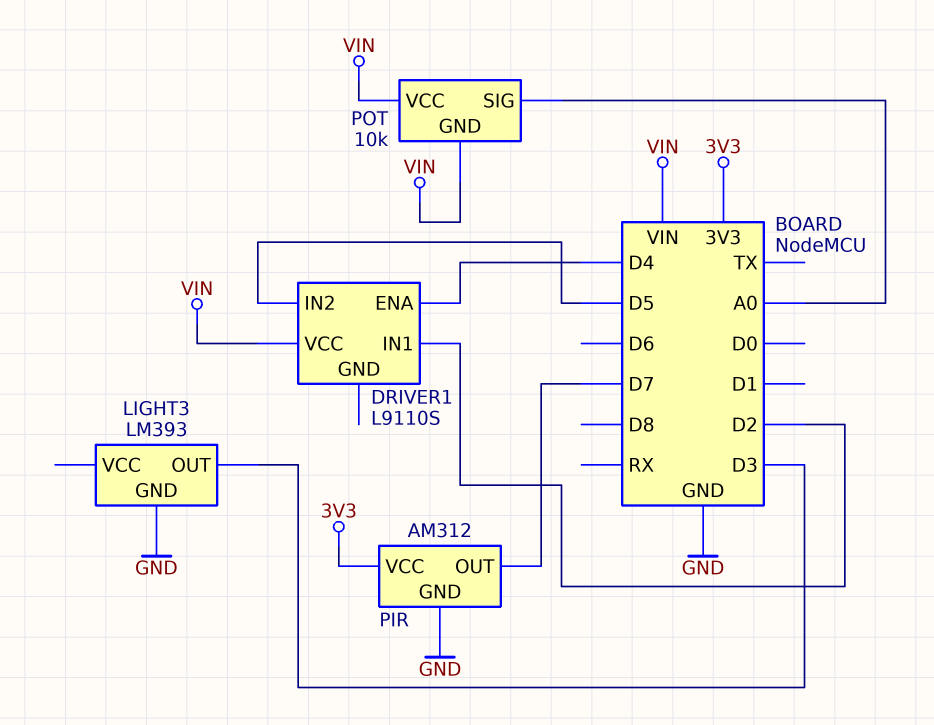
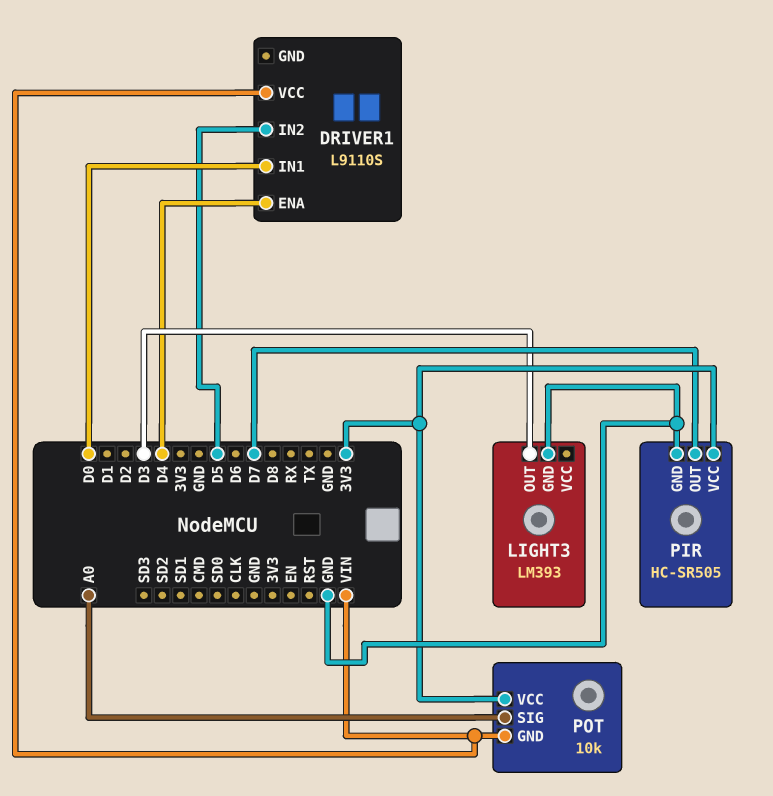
DRIVER1 pin IN1: D2 -> D0
PIR: AM312 -> HC-SR505
POT pin VCC: VIN -> 3V3

